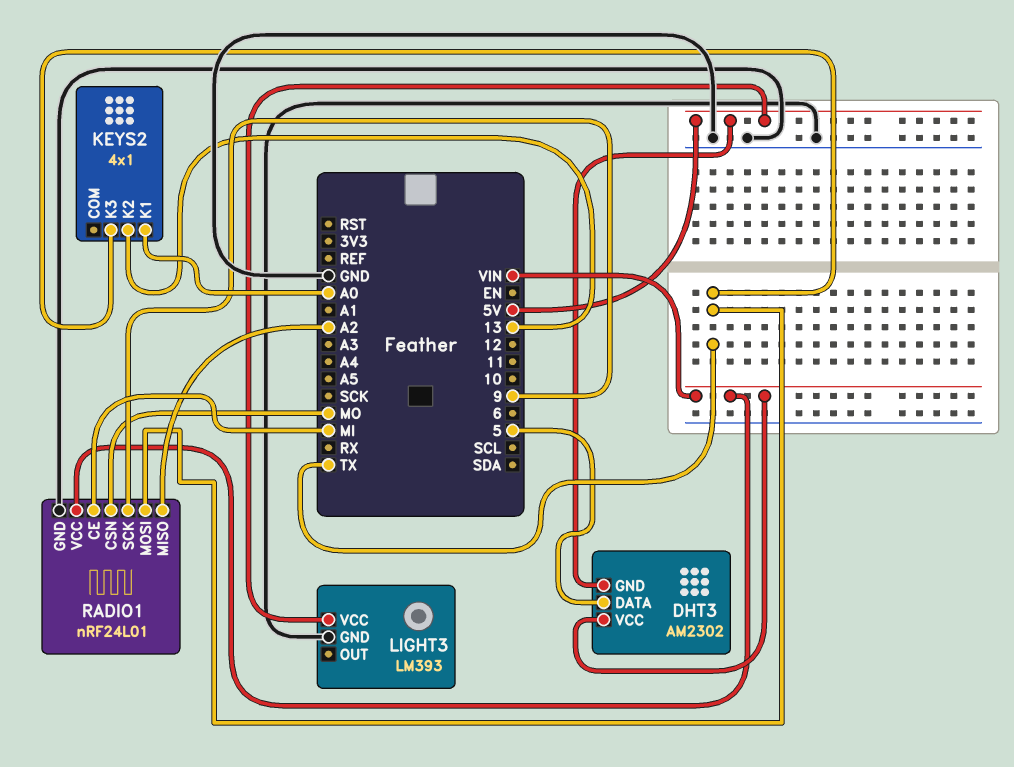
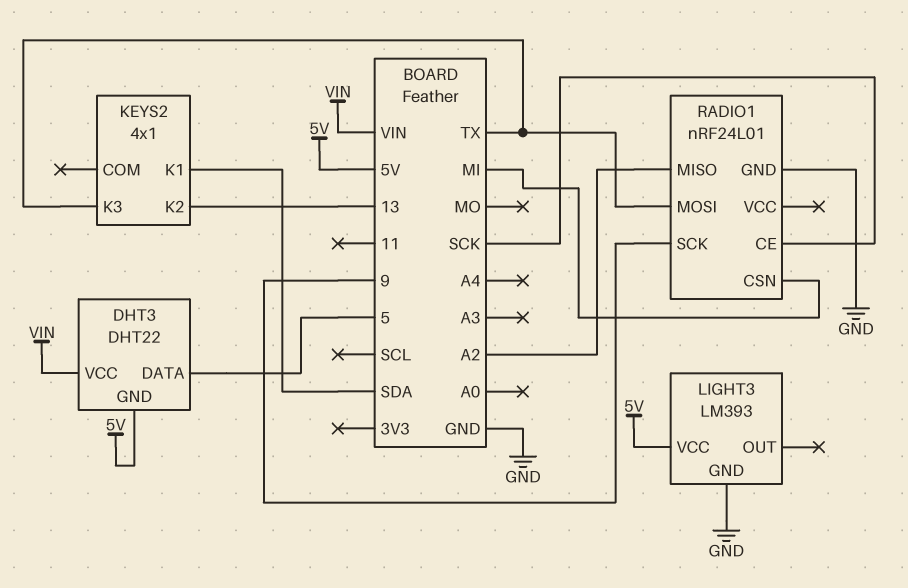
DHT3: AM2302 -> DHT22
KEYS2 pin K1: A0 -> SDA
RADIO1 pin CE: MI -> SCK
RADIO1 pin CSN: MO -> MI
RADIO1 pin VCC: VIN -> none

